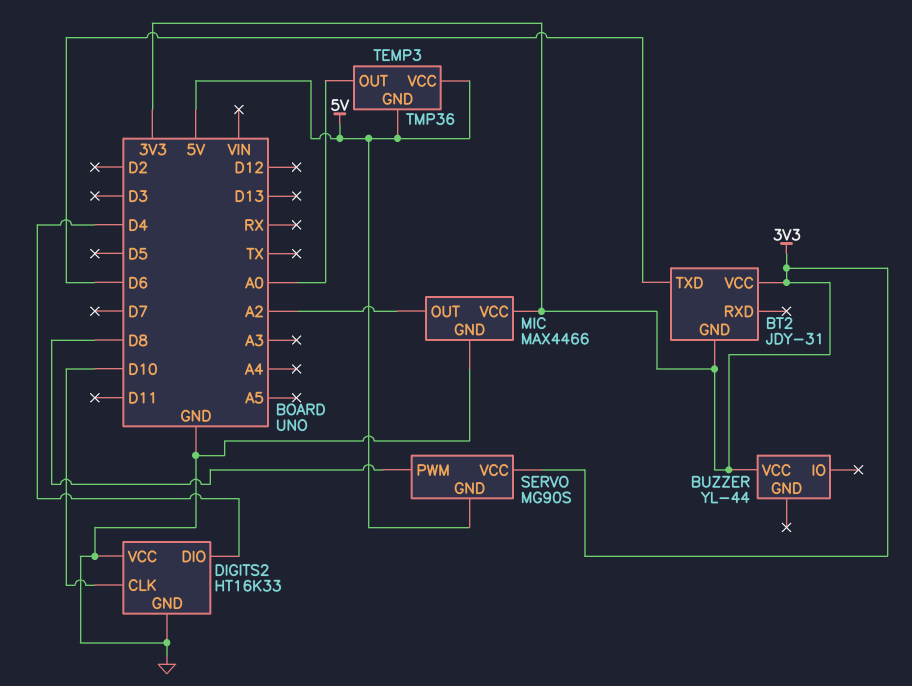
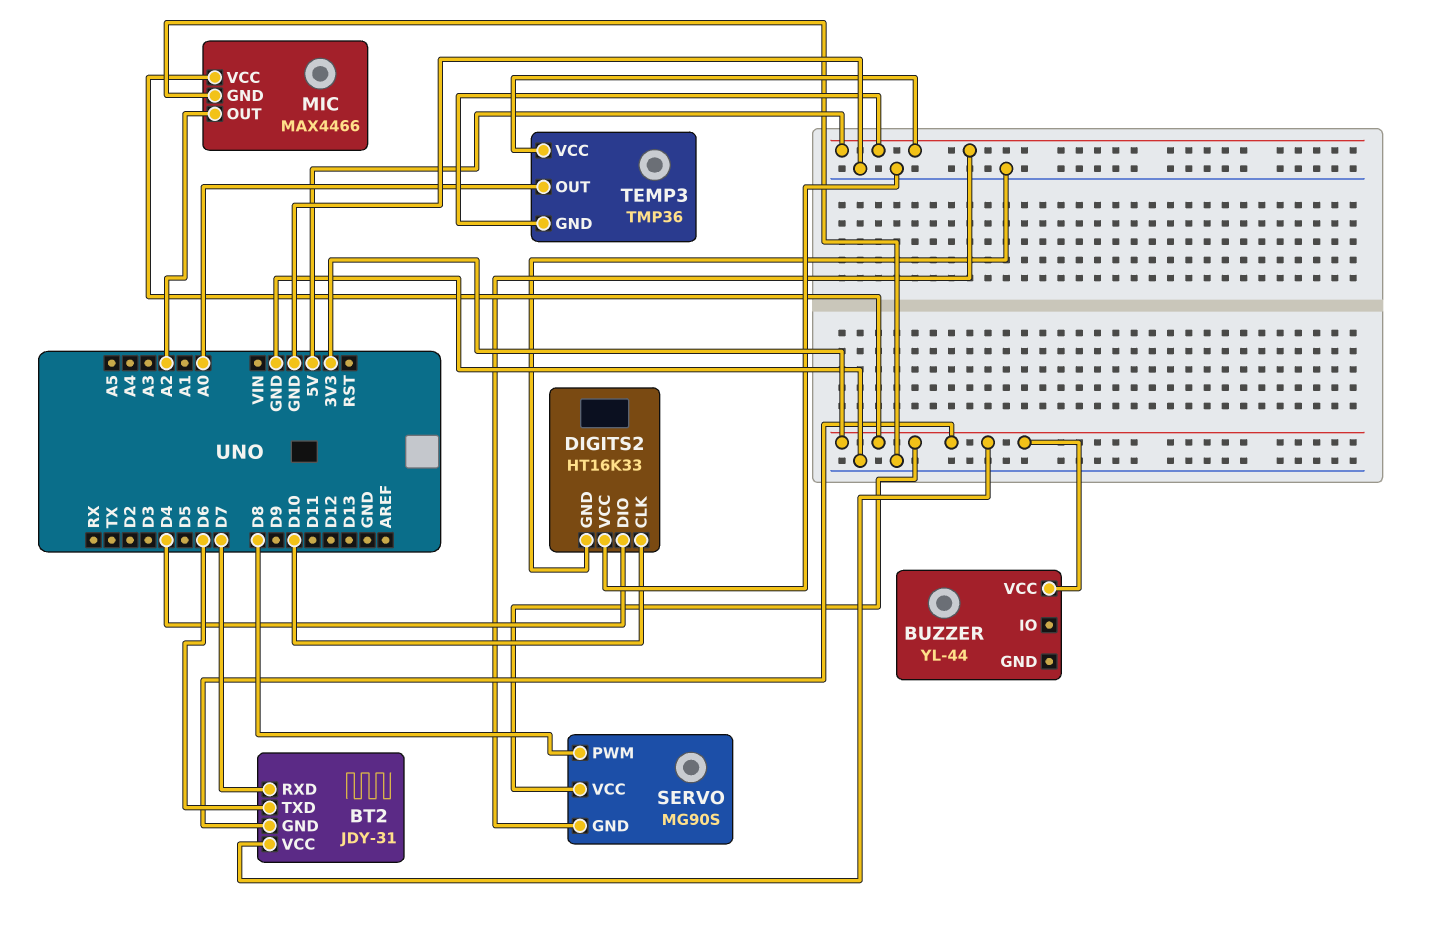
BT2 pin RXD: none -> D7

